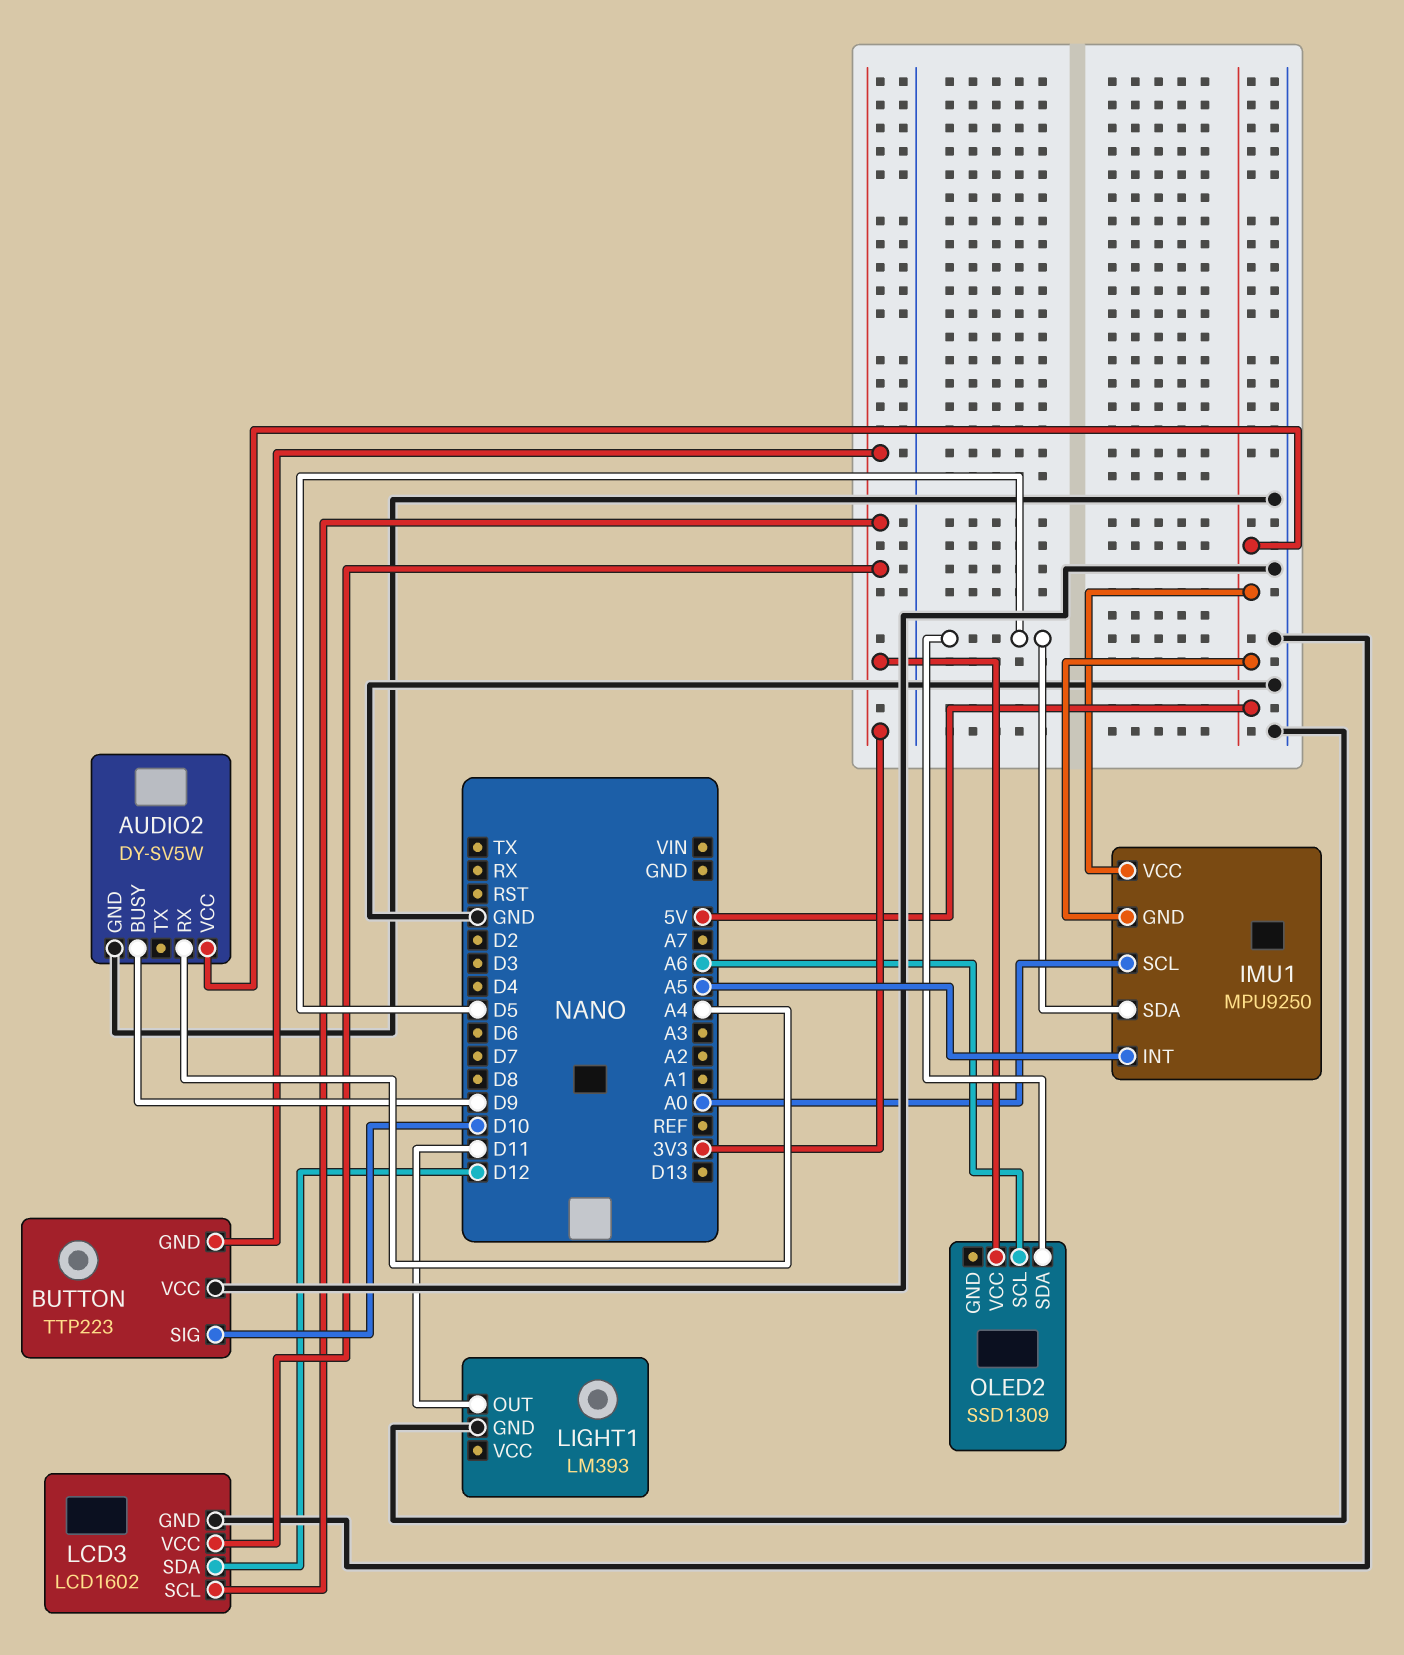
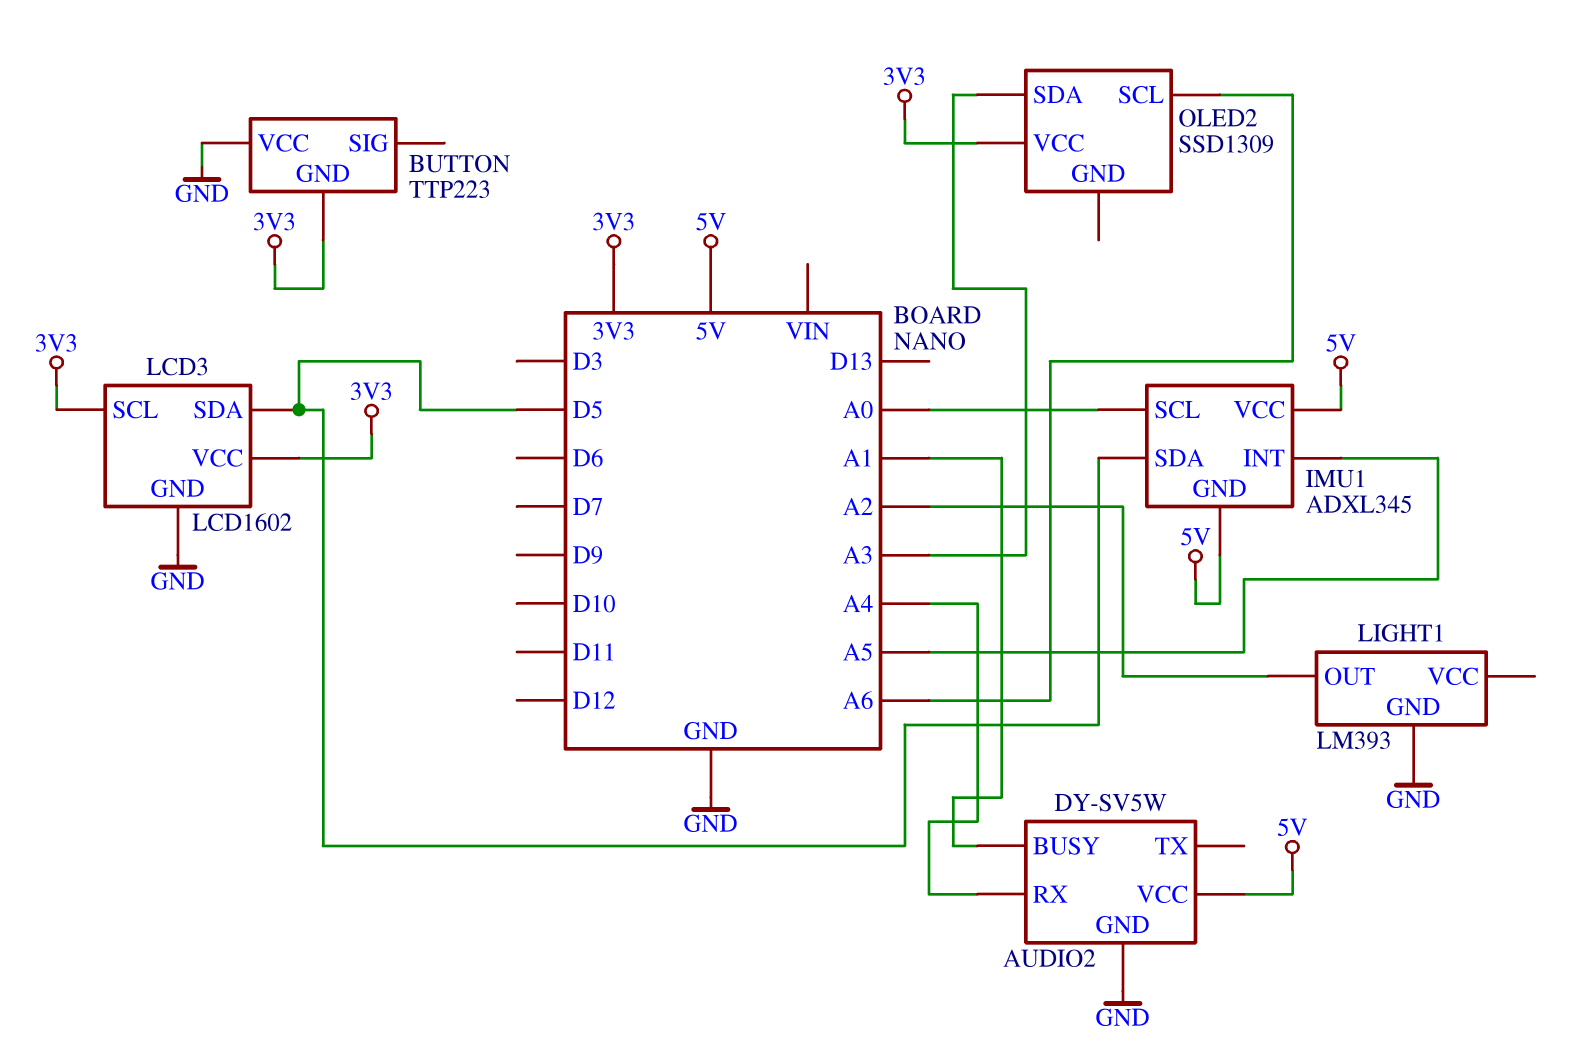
AUDIO2 pin BUSY: D9 -> A1
BUTTON pin SIG: D10 -> none
IMU1: MPU9250 -> ADXL345
LCD3 pin SDA: D12 -> D5
LIGHT1 pin OUT: D11 -> A2
OLED2 pin SDA: D5 -> A3

